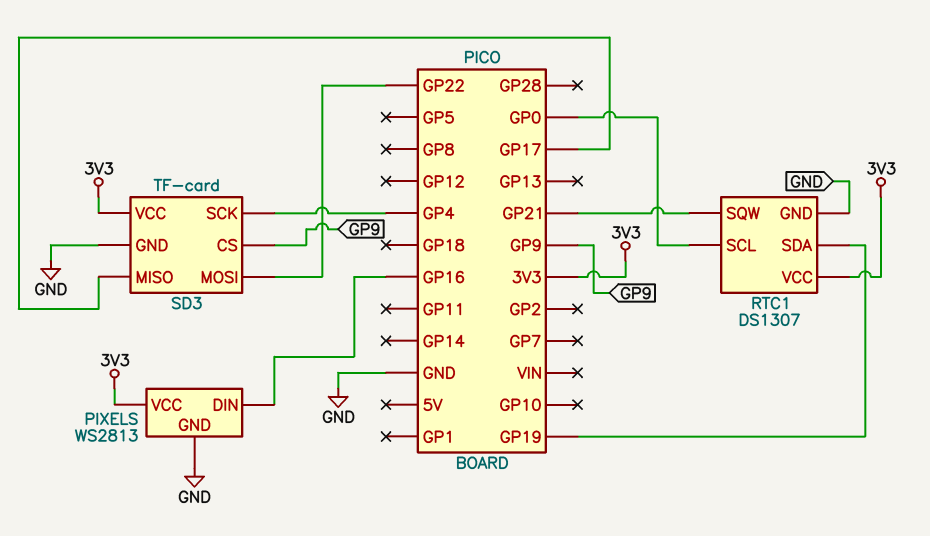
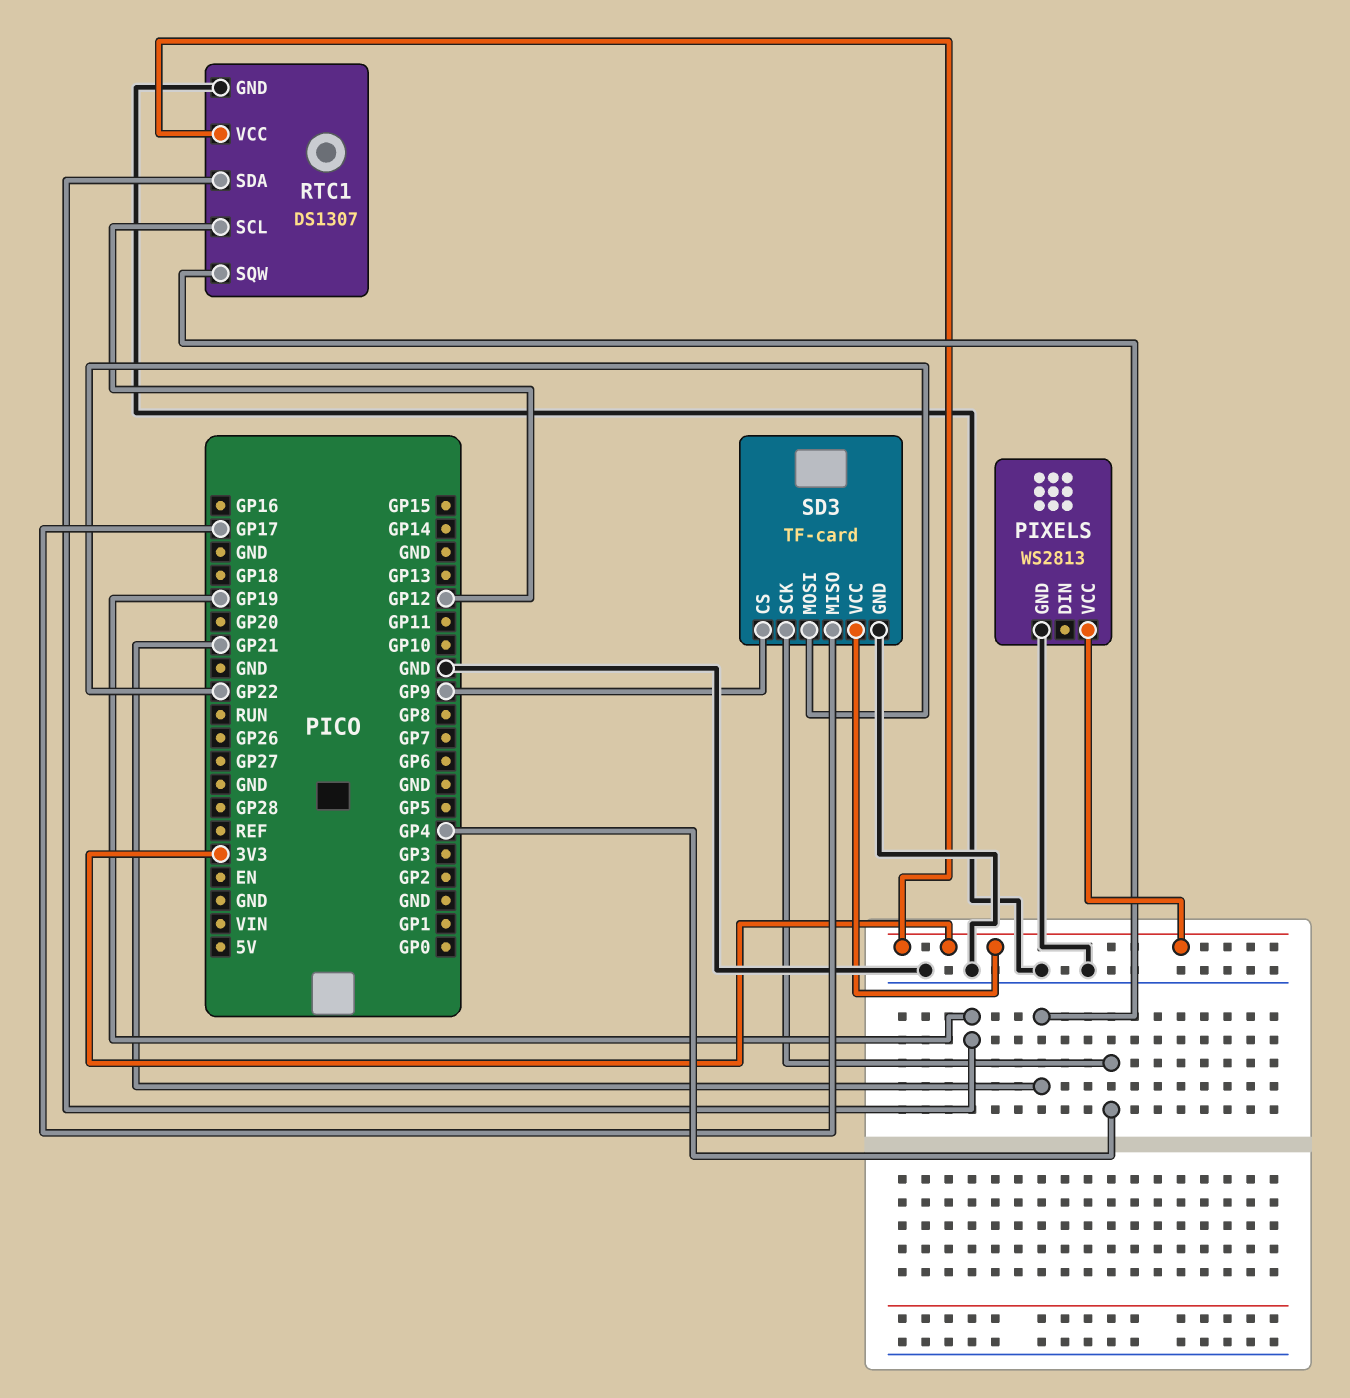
PIXELS pin DIN: GP16 -> none
RTC1 pin SCL: GP0 -> GP12

